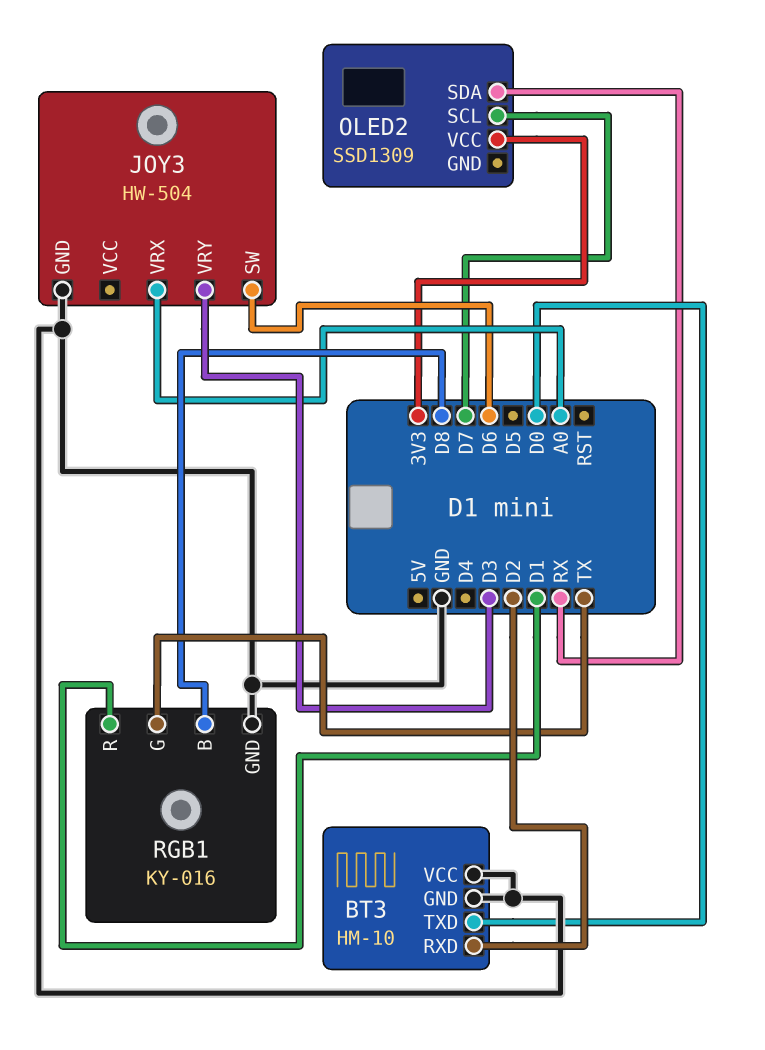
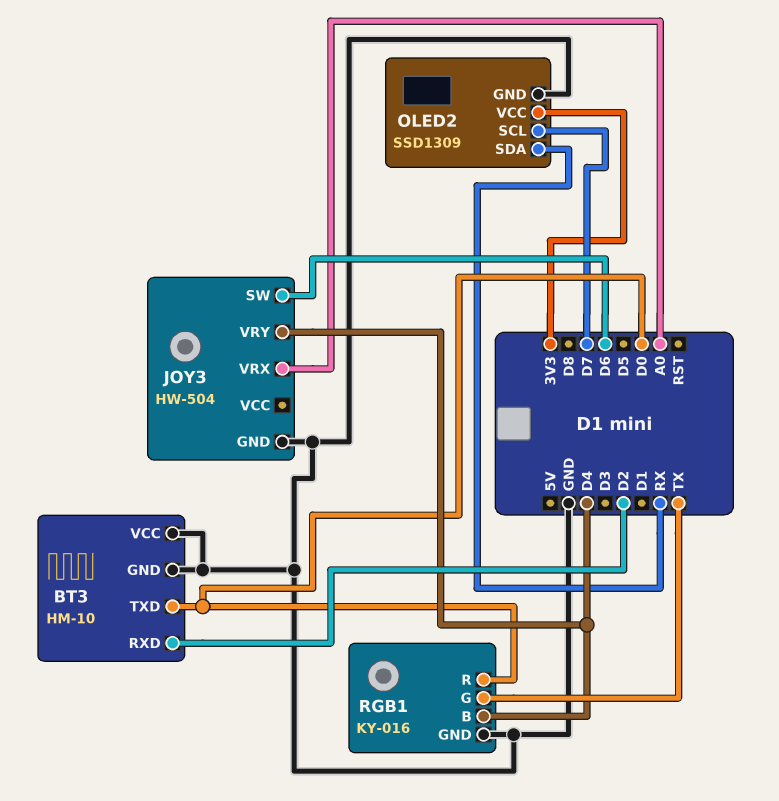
JOY3 pin VRY: D3 -> D4
OLED2 pin GND: none -> GND
RGB1 pin B: D8 -> D4
RGB1 pin R: D1 -> D0

